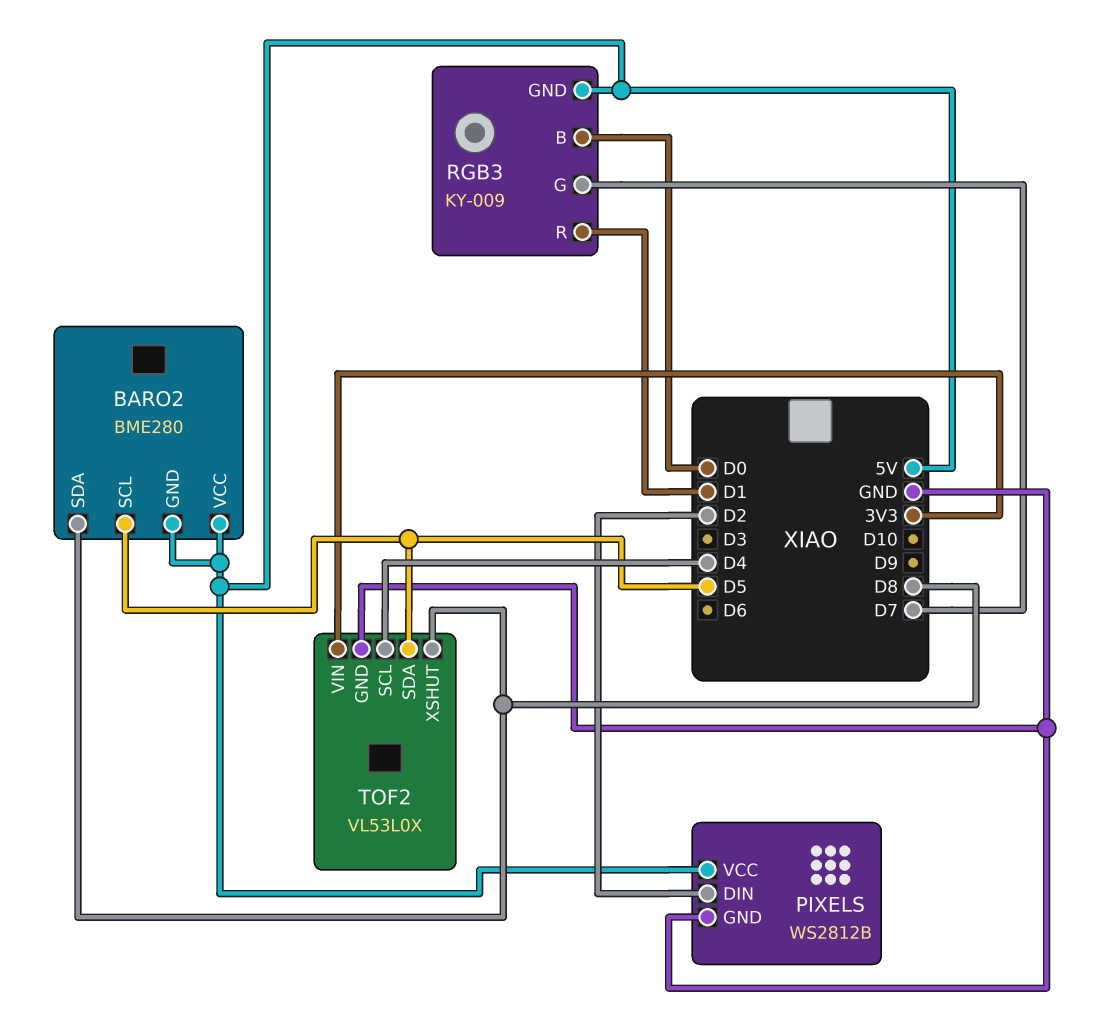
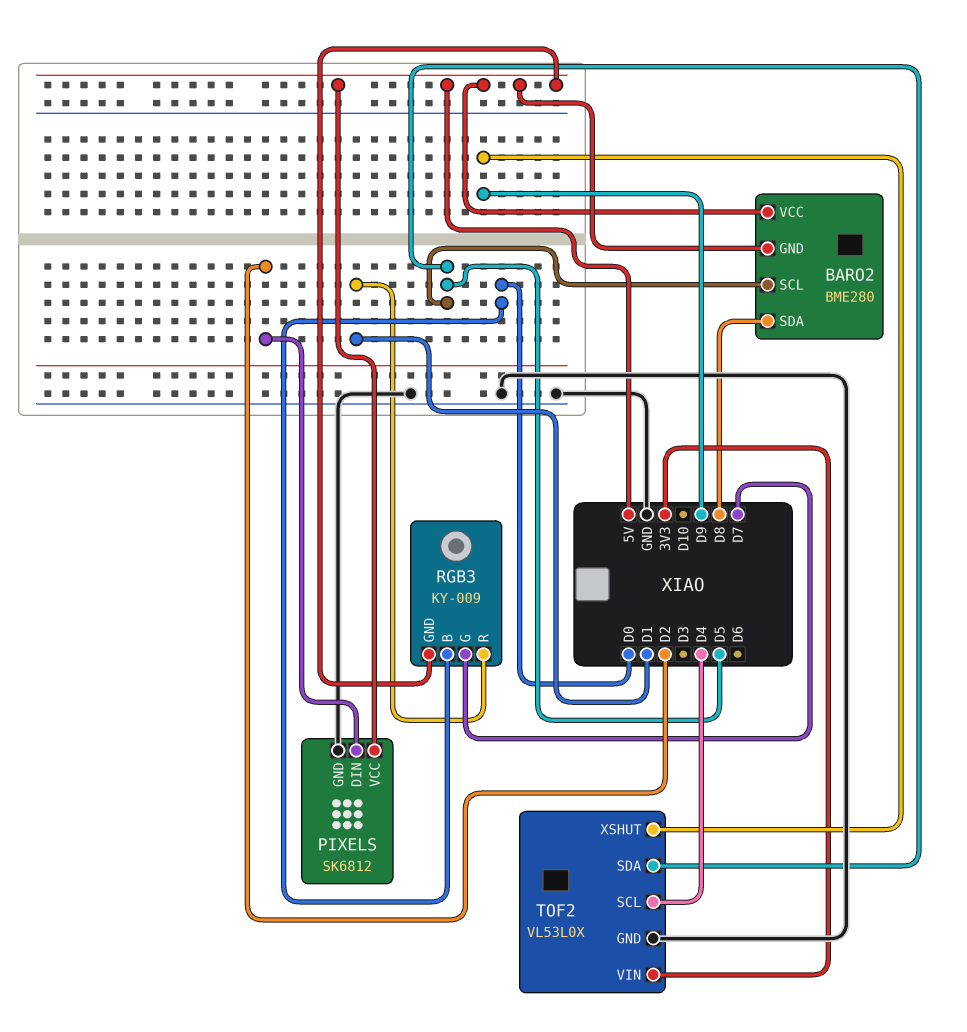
PIXELS: WS2812B -> SK6812
TOF2 pin XSHUT: D8 -> D9

